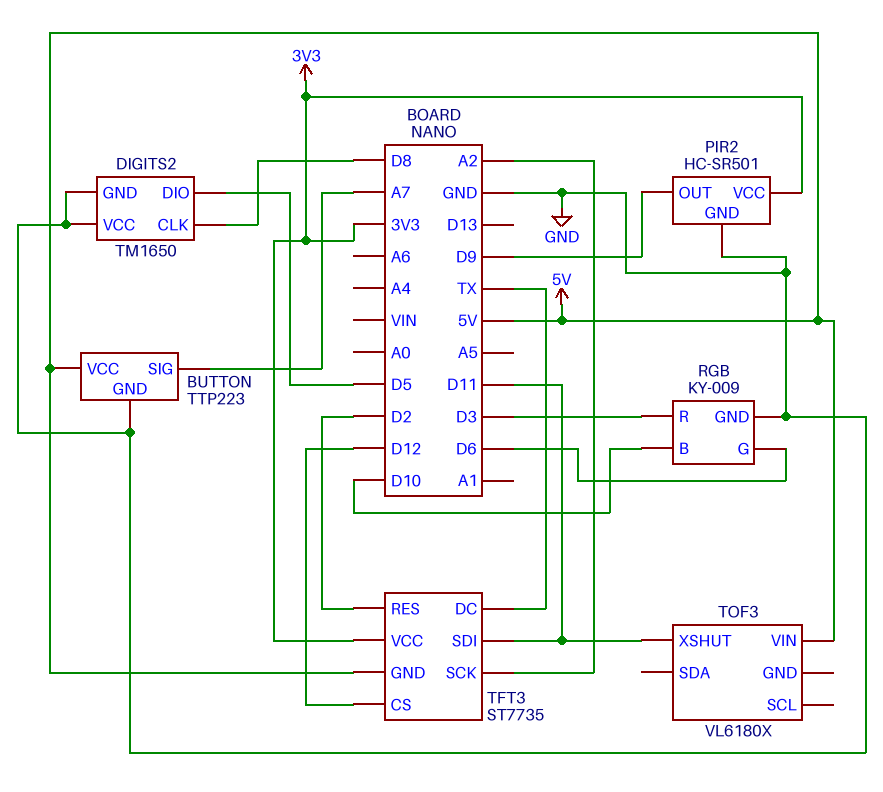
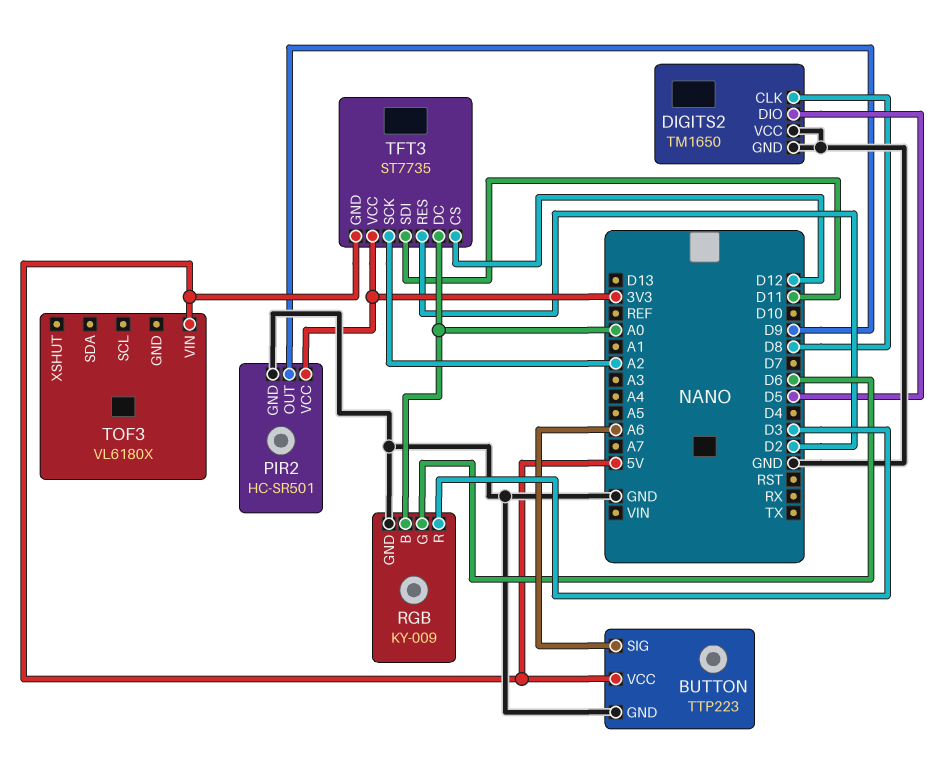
BUTTON pin SIG: A7 -> A6
RGB pin B: D10 -> A0
TFT3 pin DC: TX -> A0
TOF3 pin XSHUT: D11 -> none

